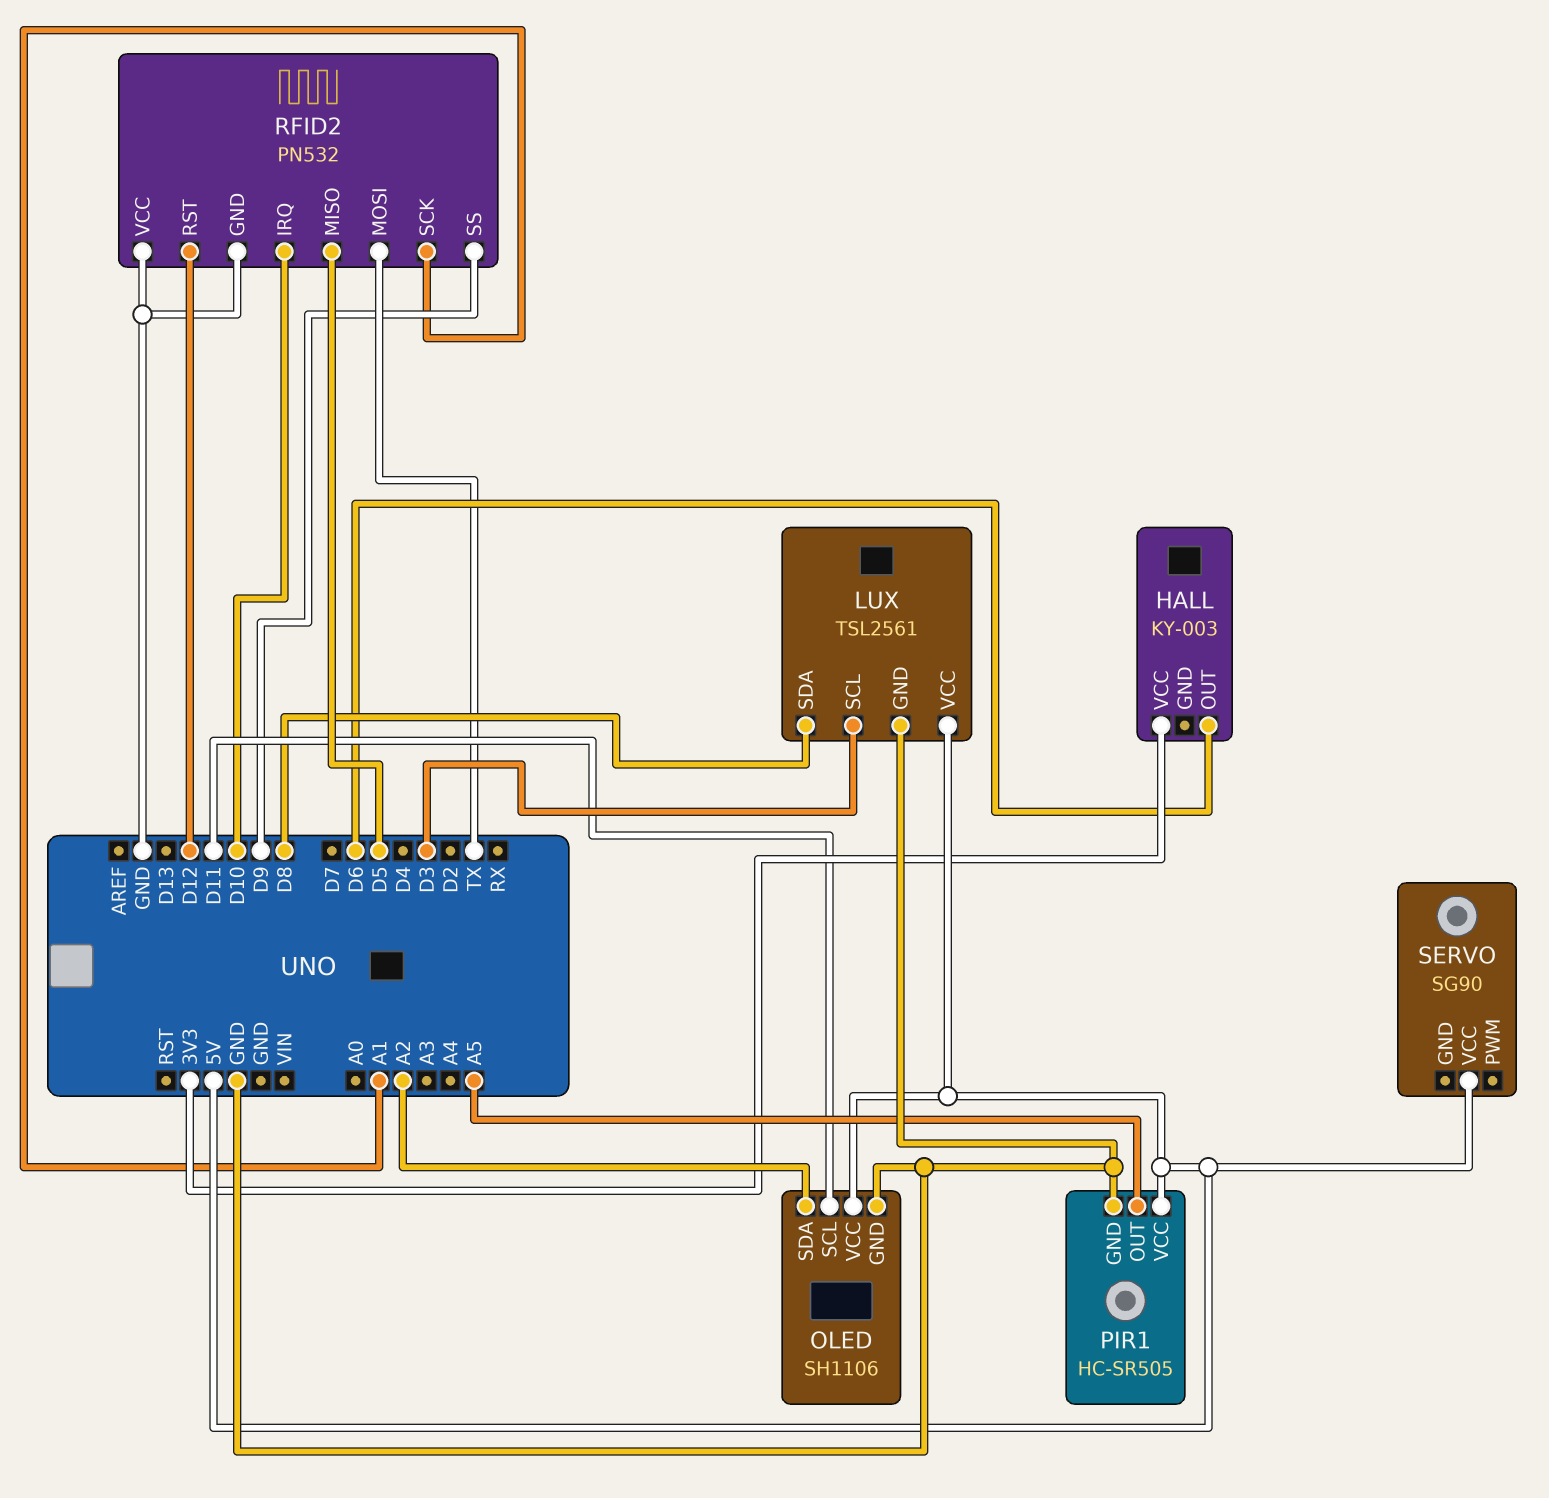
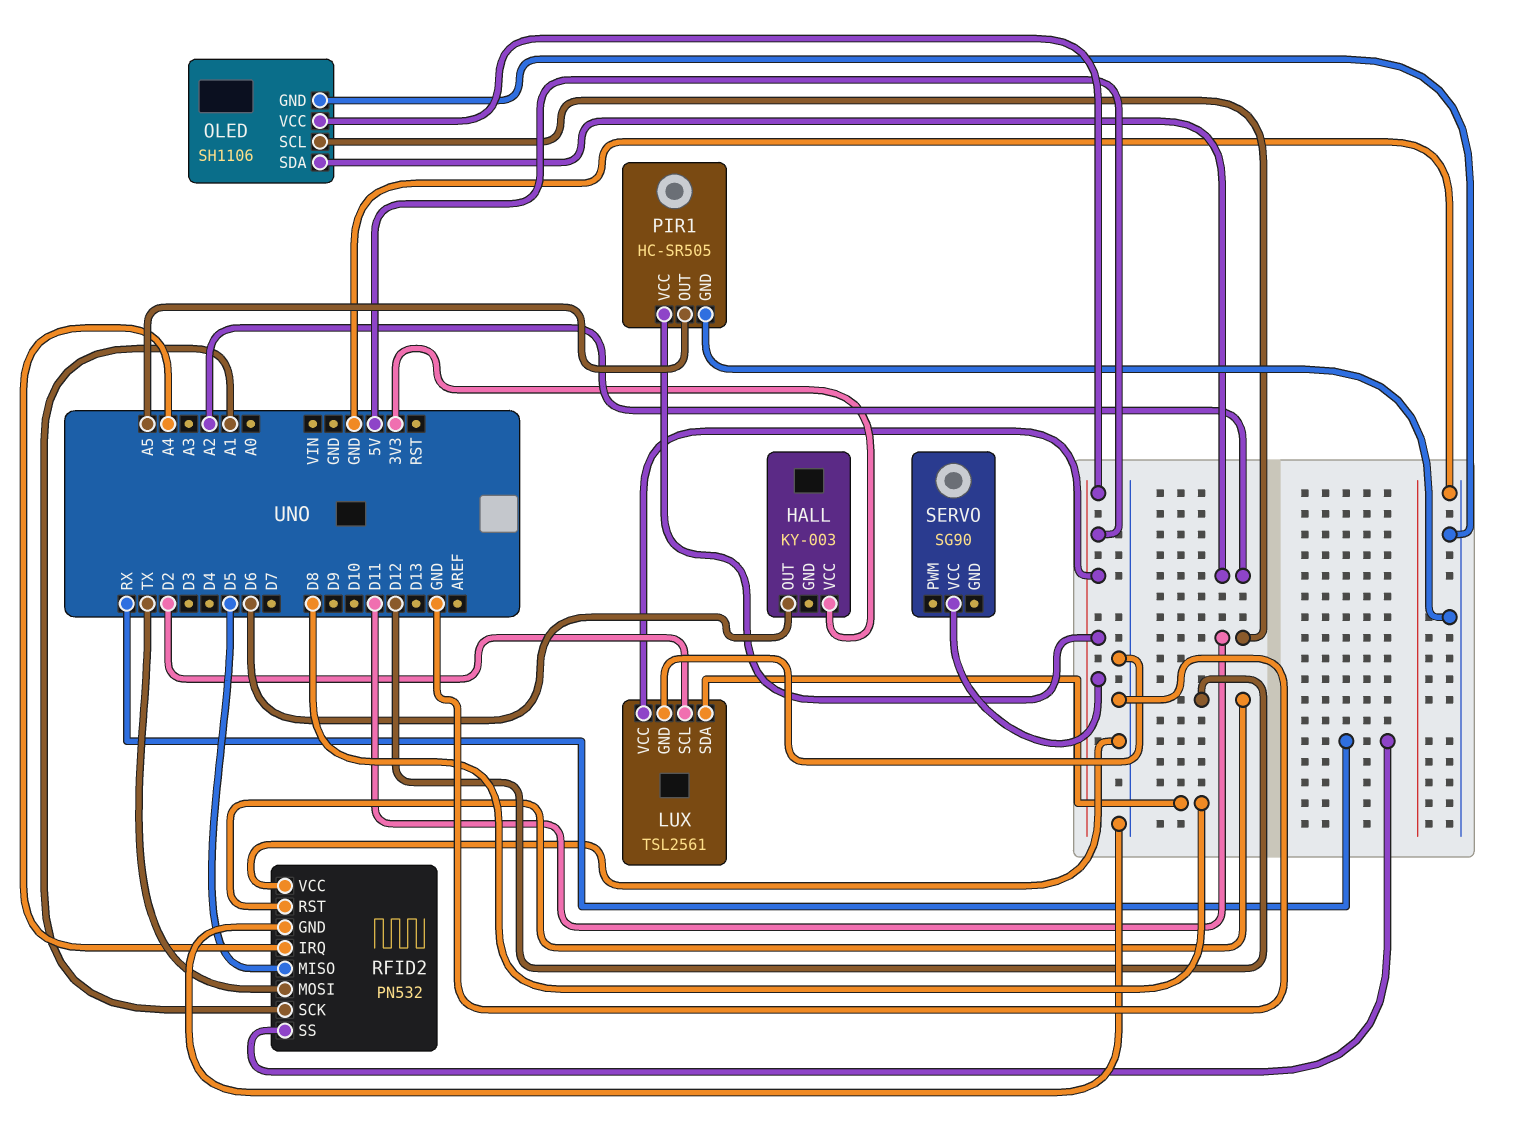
LUX pin SCL: D3 -> D2
RFID2 pin IRQ: D10 -> A4
RFID2 pin SS: D9 -> RX

